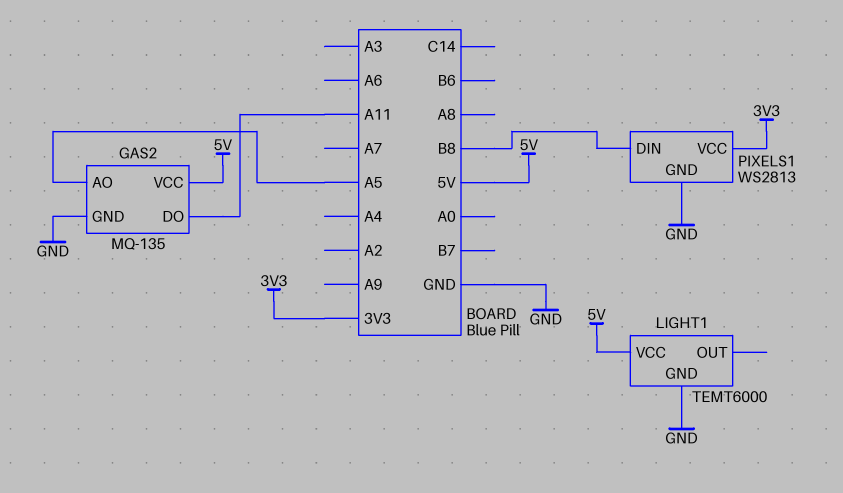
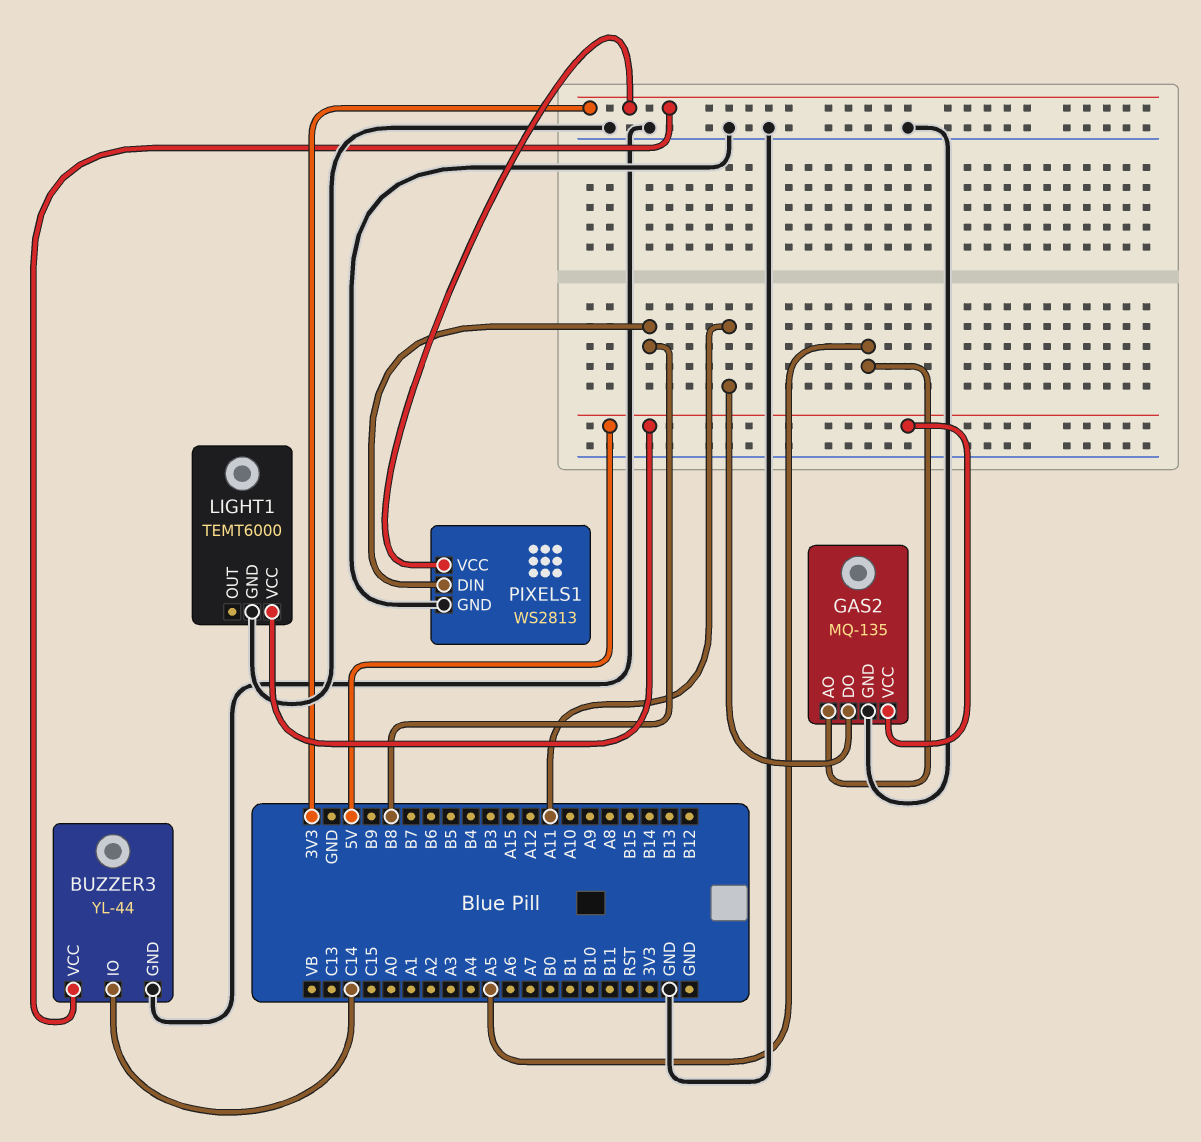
BUZZER3: none -> YL-44
BUZZER3 pin GND: none -> GND
BUZZER3 pin IO: none -> C14
BUZZER3 pin VCC: none -> 3V3

